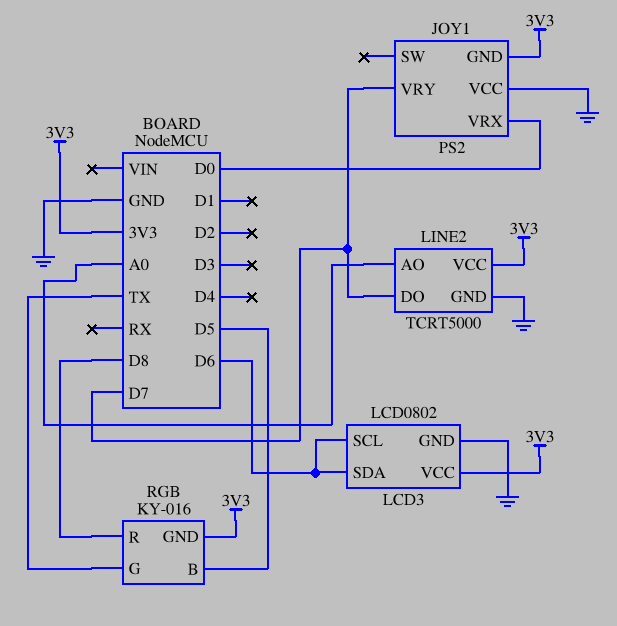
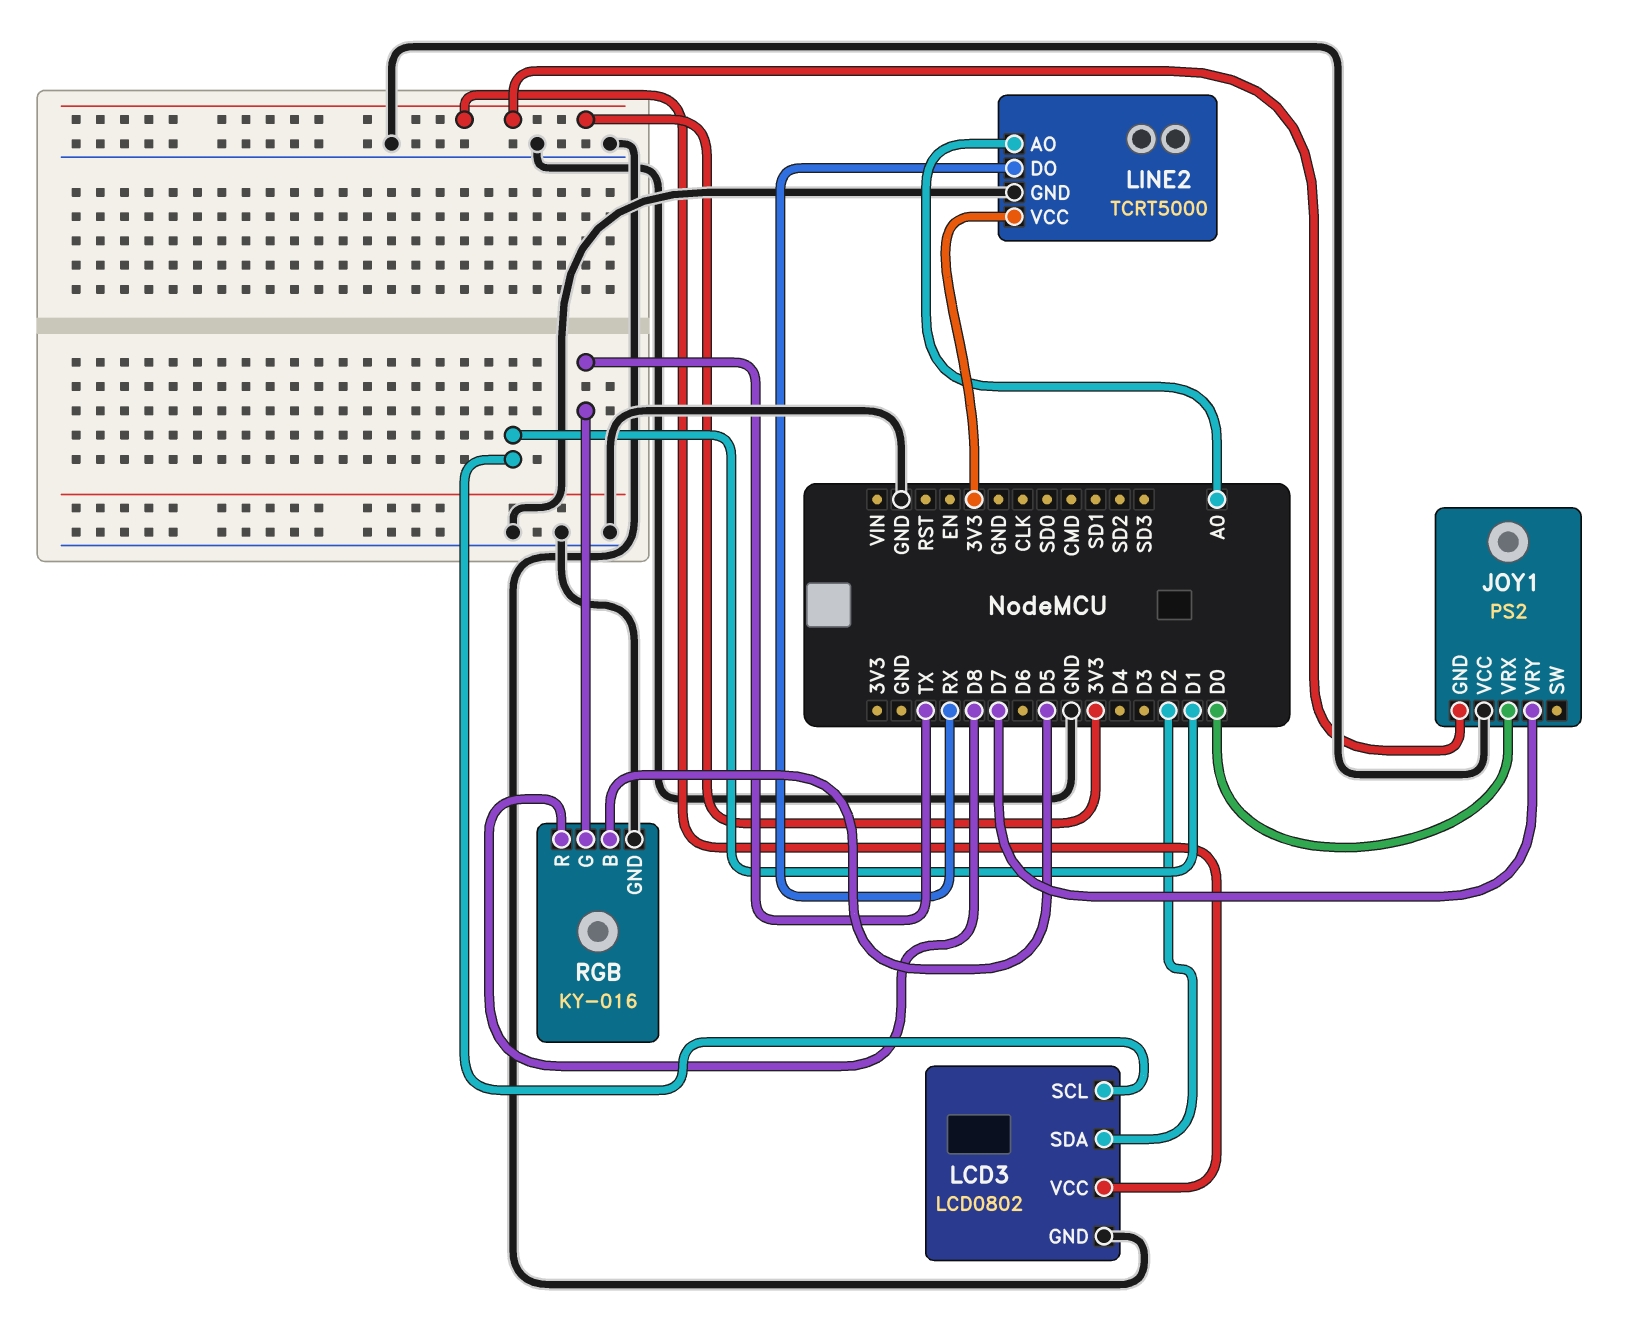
LCD3 pin SCL: D6 -> D1
LCD3 pin SDA: D6 -> D2
LINE2 pin DO: D7 -> RX
RGB pin GND: 3V3 -> GND

